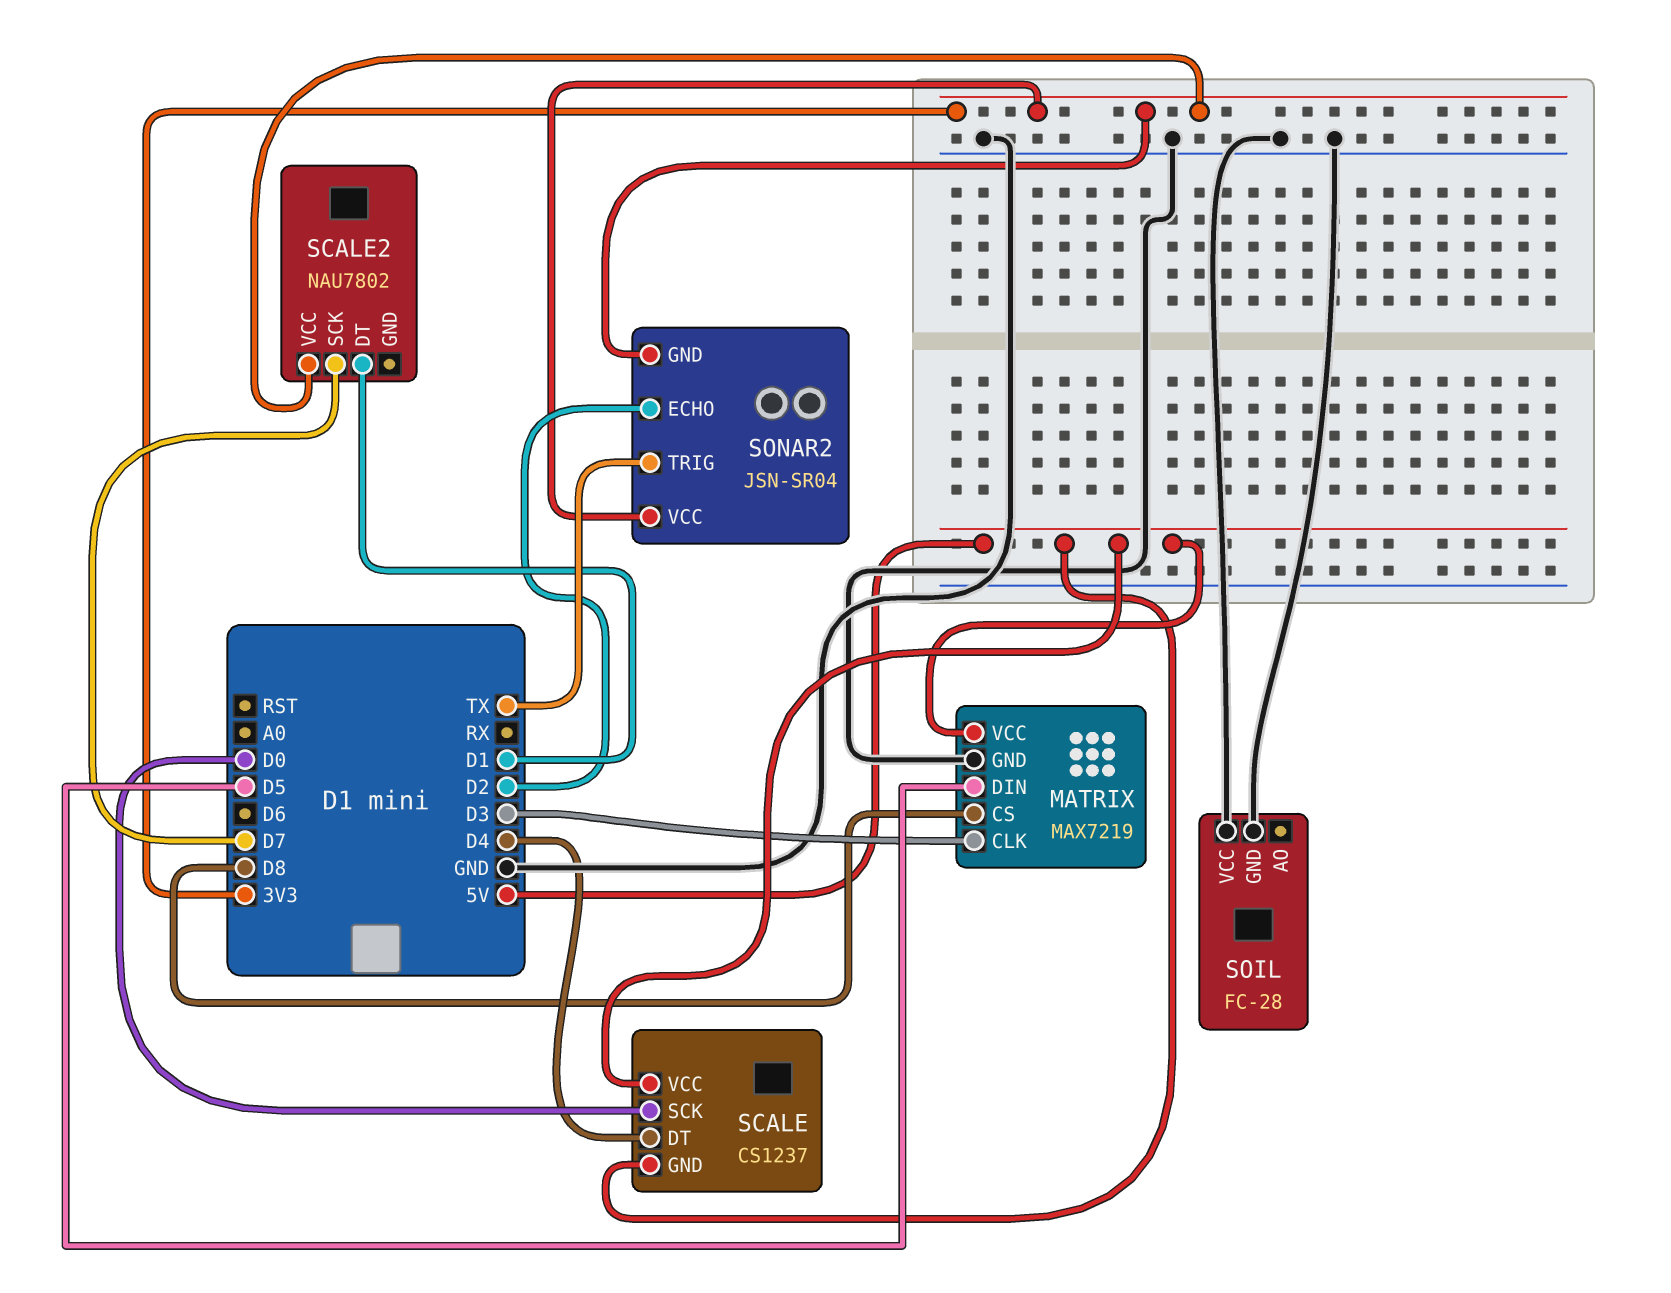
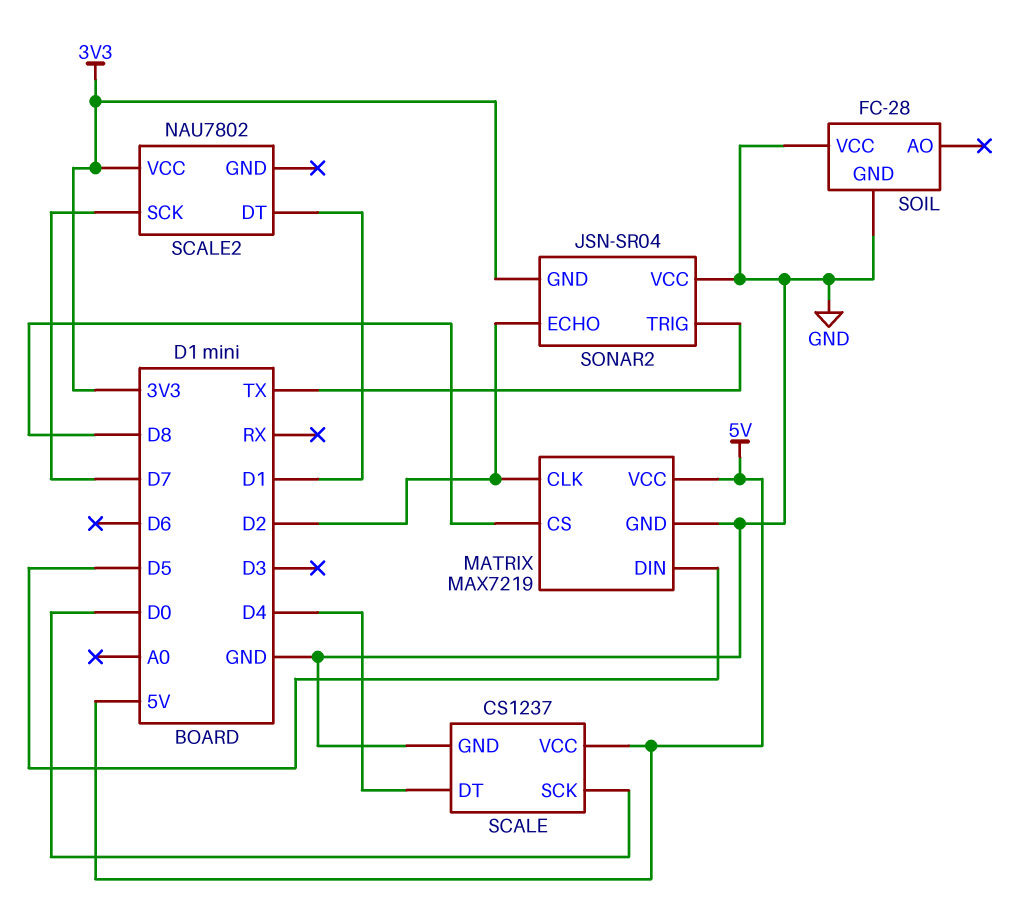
MATRIX pin CLK: D3 -> D2
SCALE pin GND: 5V -> GND
SONAR2 pin VCC: 3V3 -> GND

